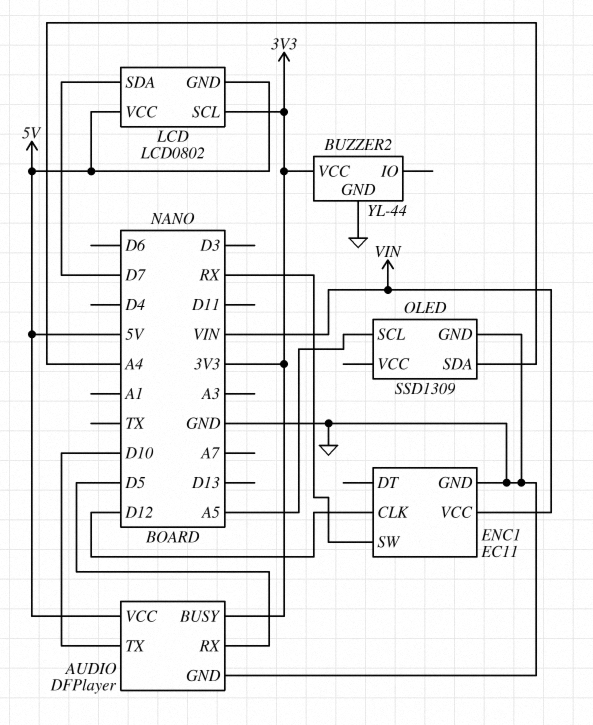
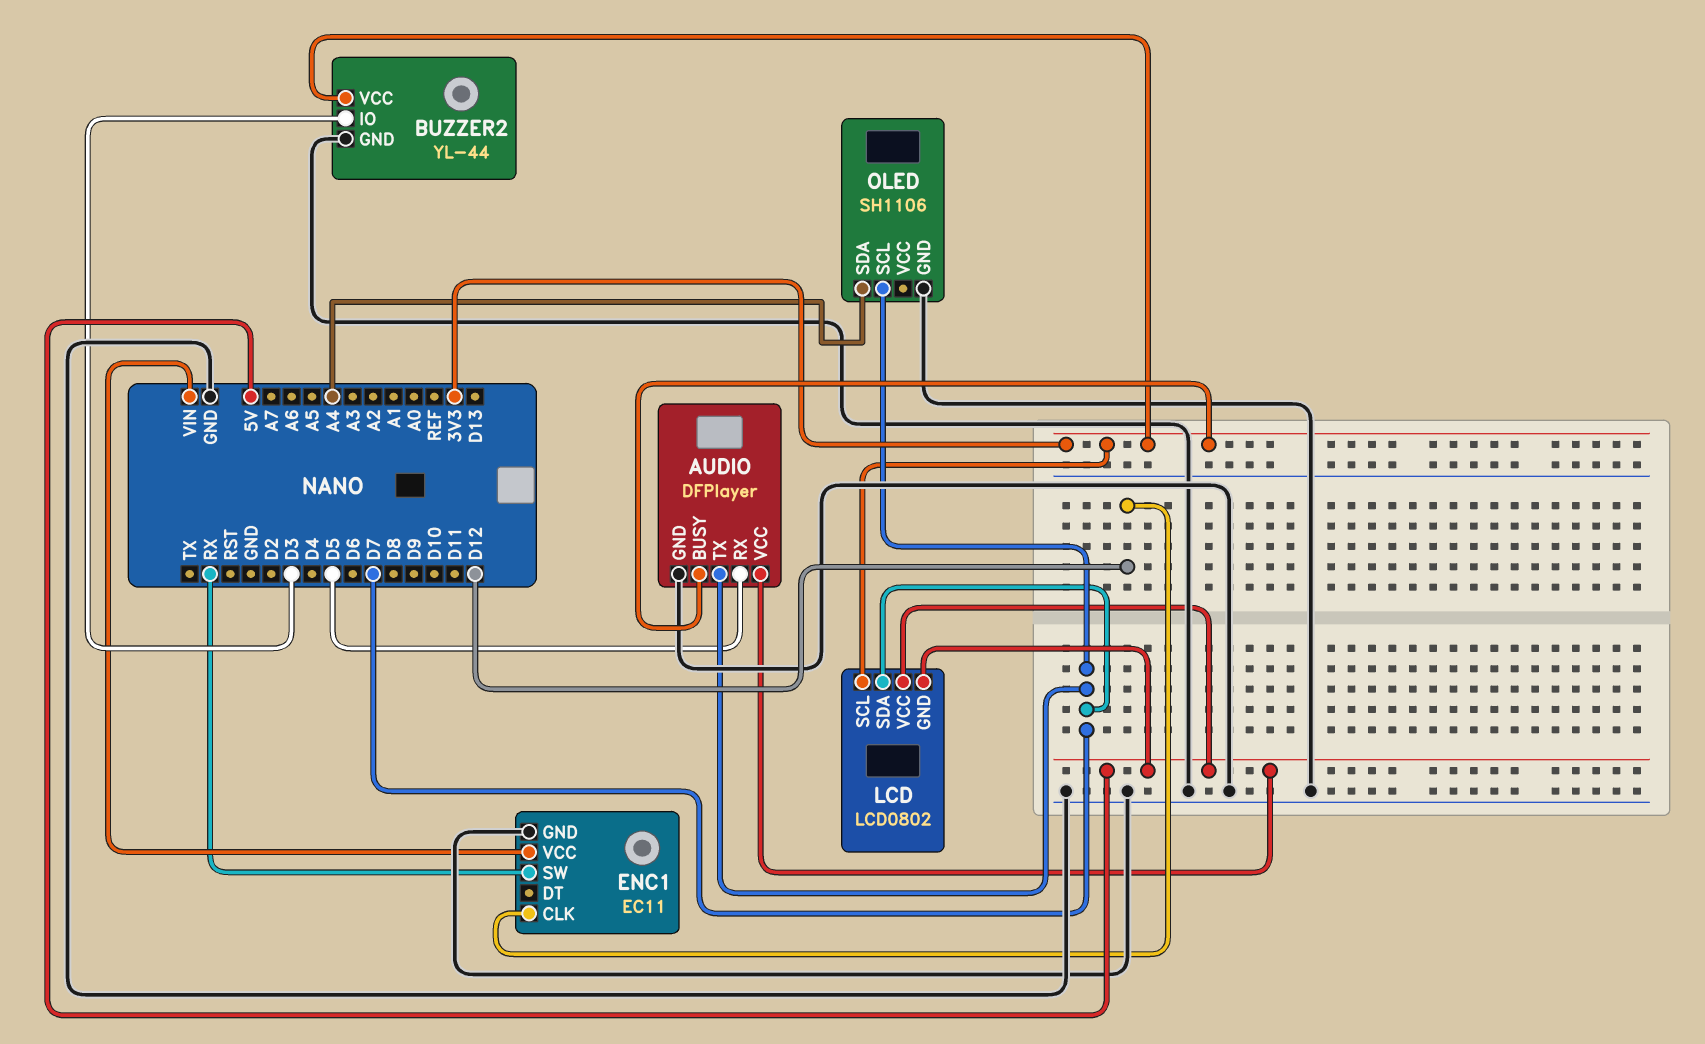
AUDIO pin TX: D10 -> D7
BUZZER2 pin IO: none -> D3
OLED: SSD1309 -> SH1106
OLED pin SCL: A5 -> D7

